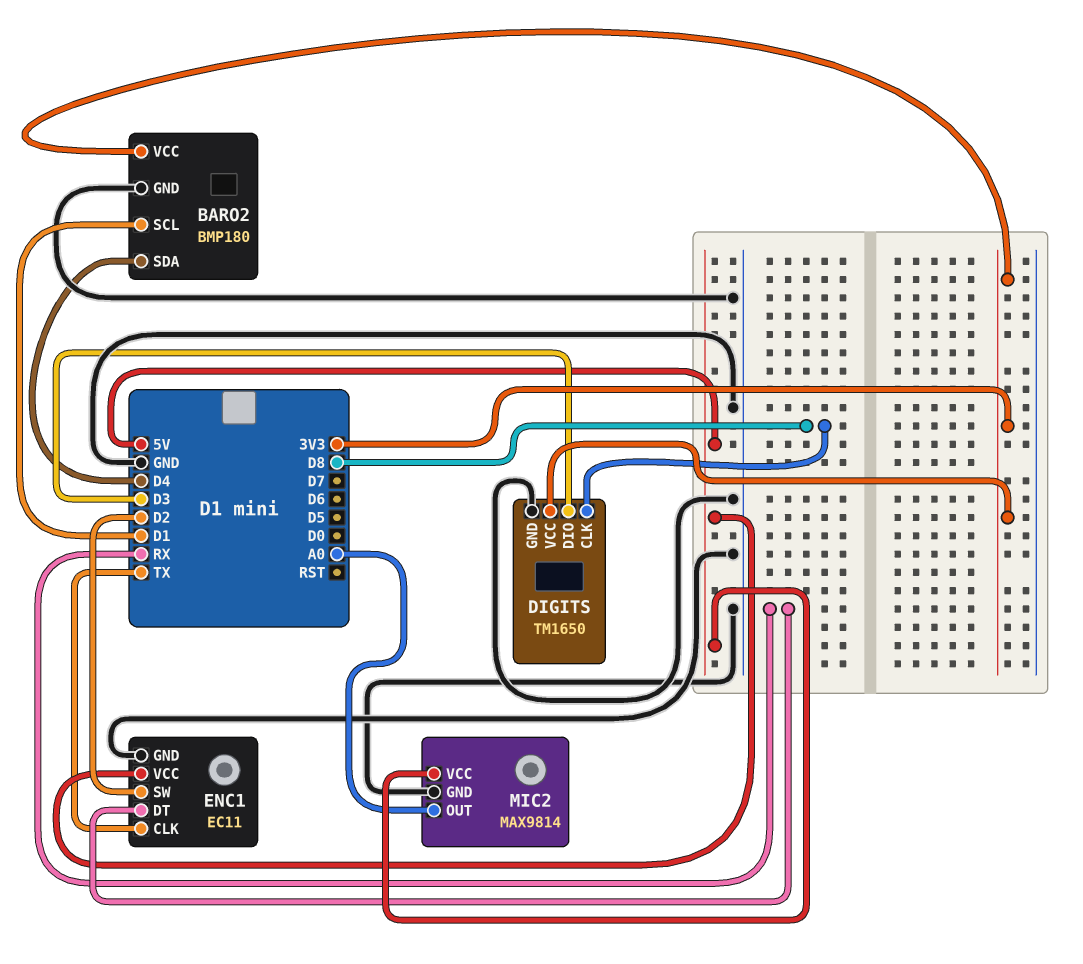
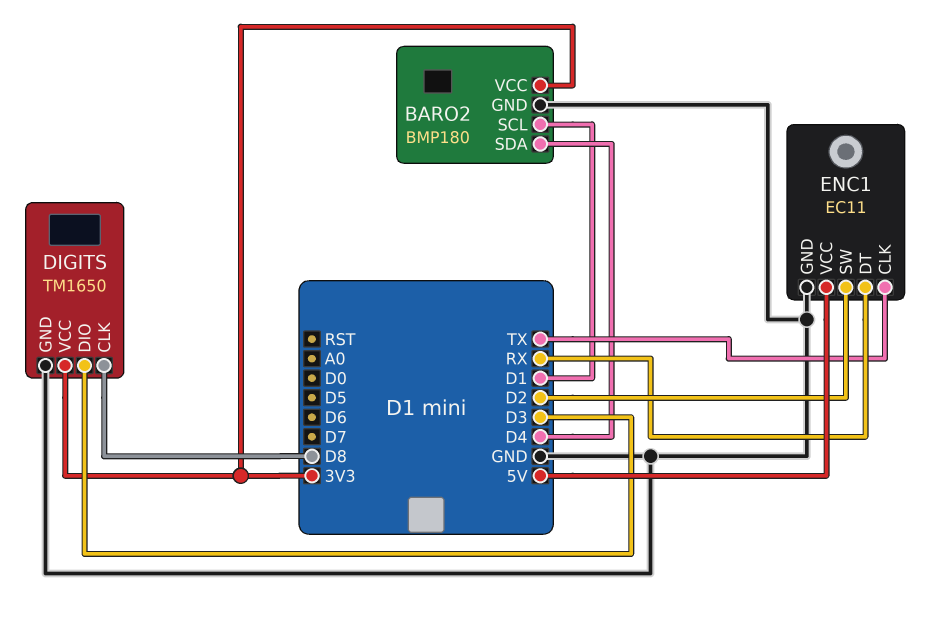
MIC2: MAX9814 -> none
MIC2 pin GND: GND -> none
MIC2 pin OUT: A0 -> none
MIC2 pin VCC: 5V -> none

